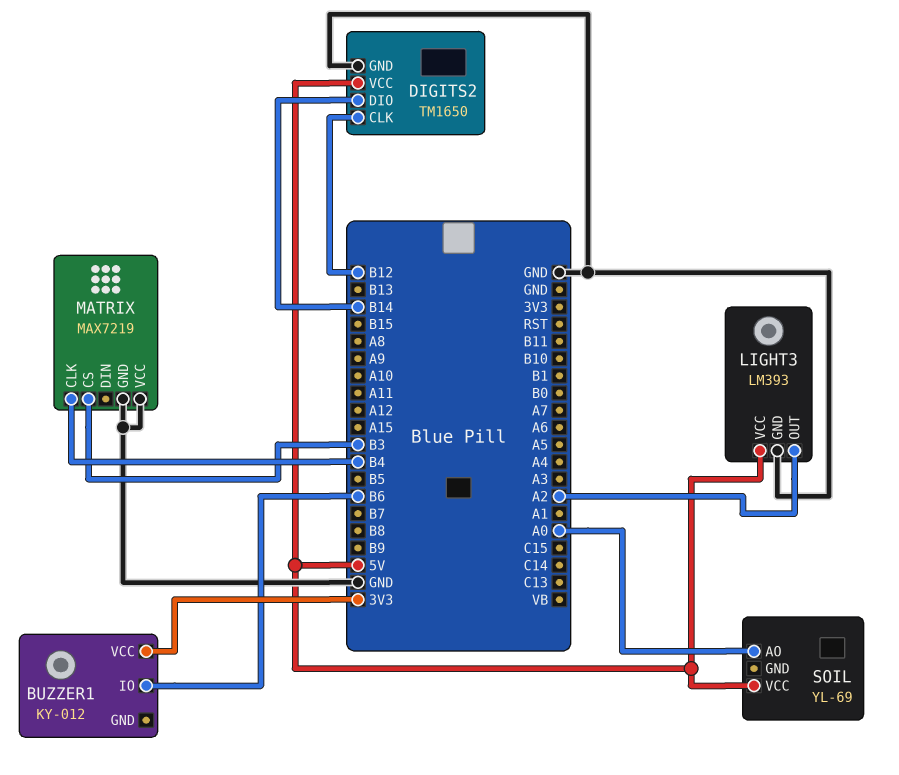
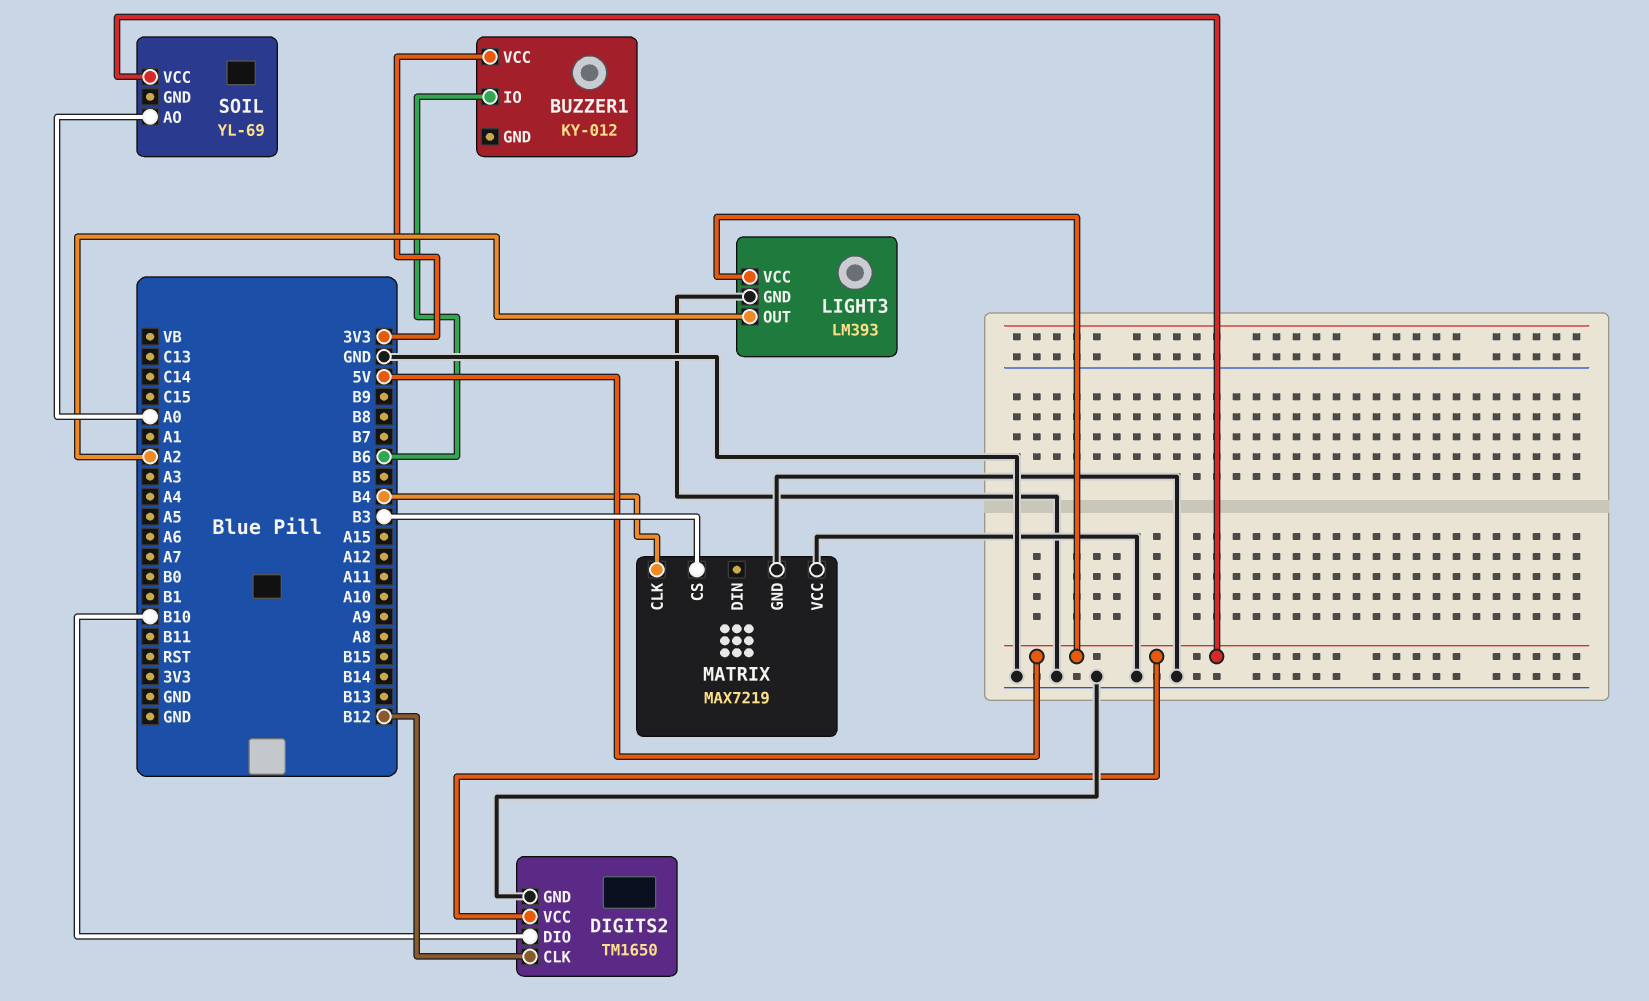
DIGITS2 pin DIO: B14 -> B10

